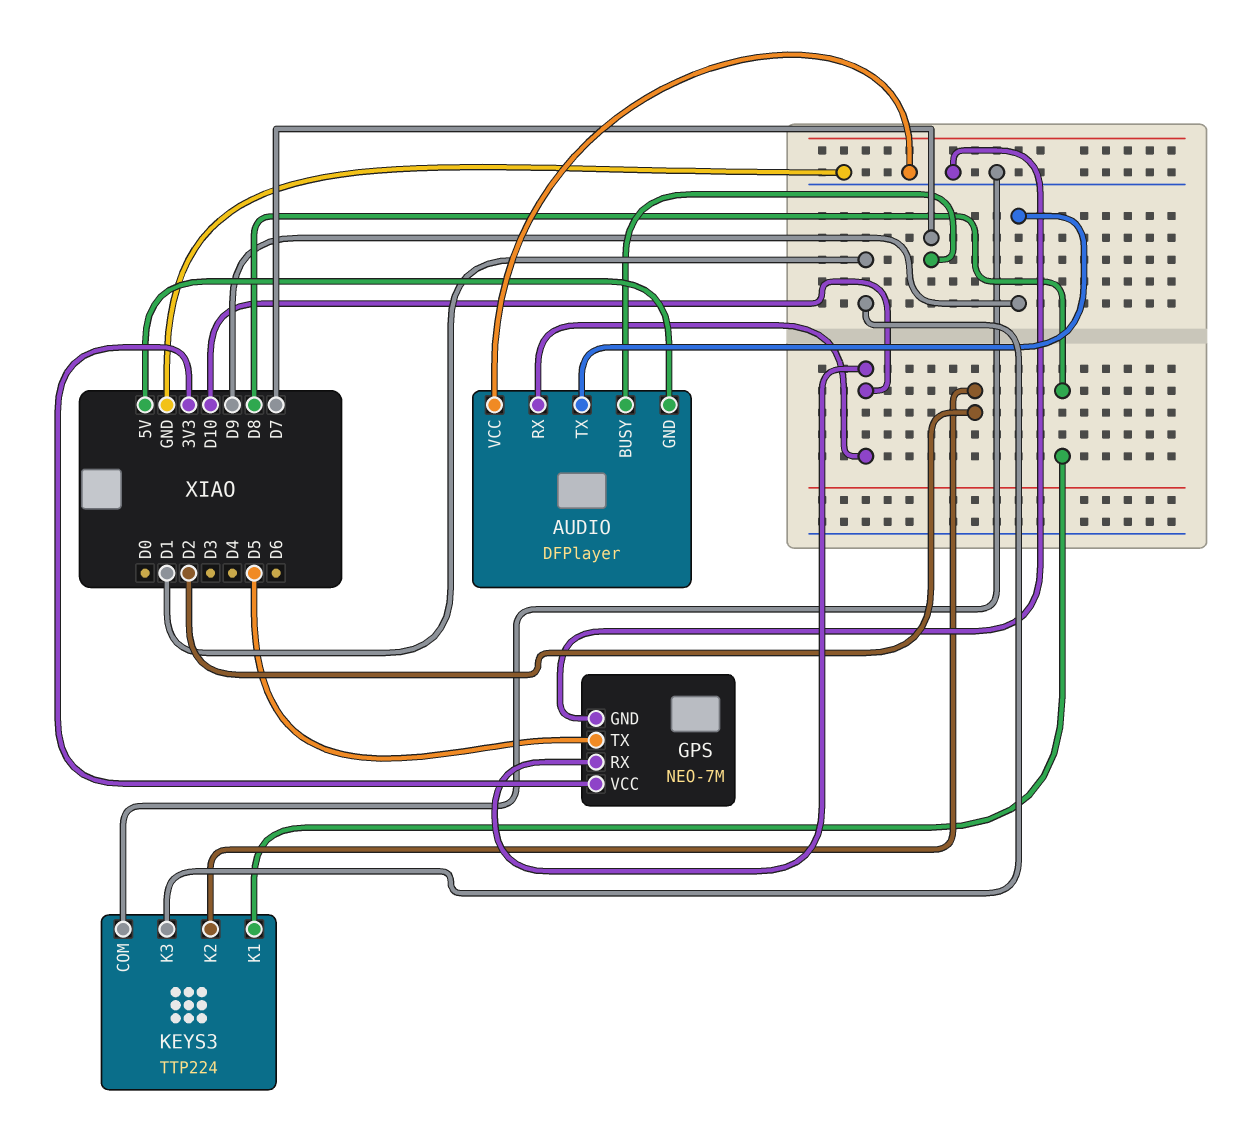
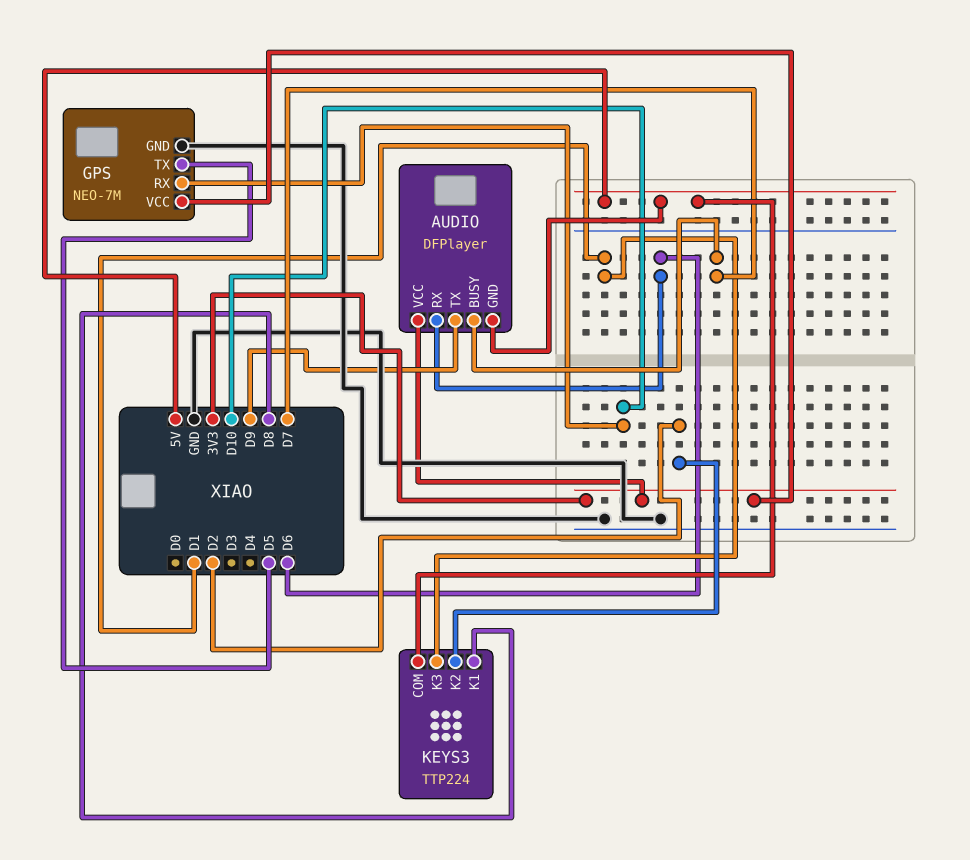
AUDIO pin RX: D10 -> D6
AUDIO pin VCC: GND -> 3V3
KEYS3 pin COM: GND -> 5V

